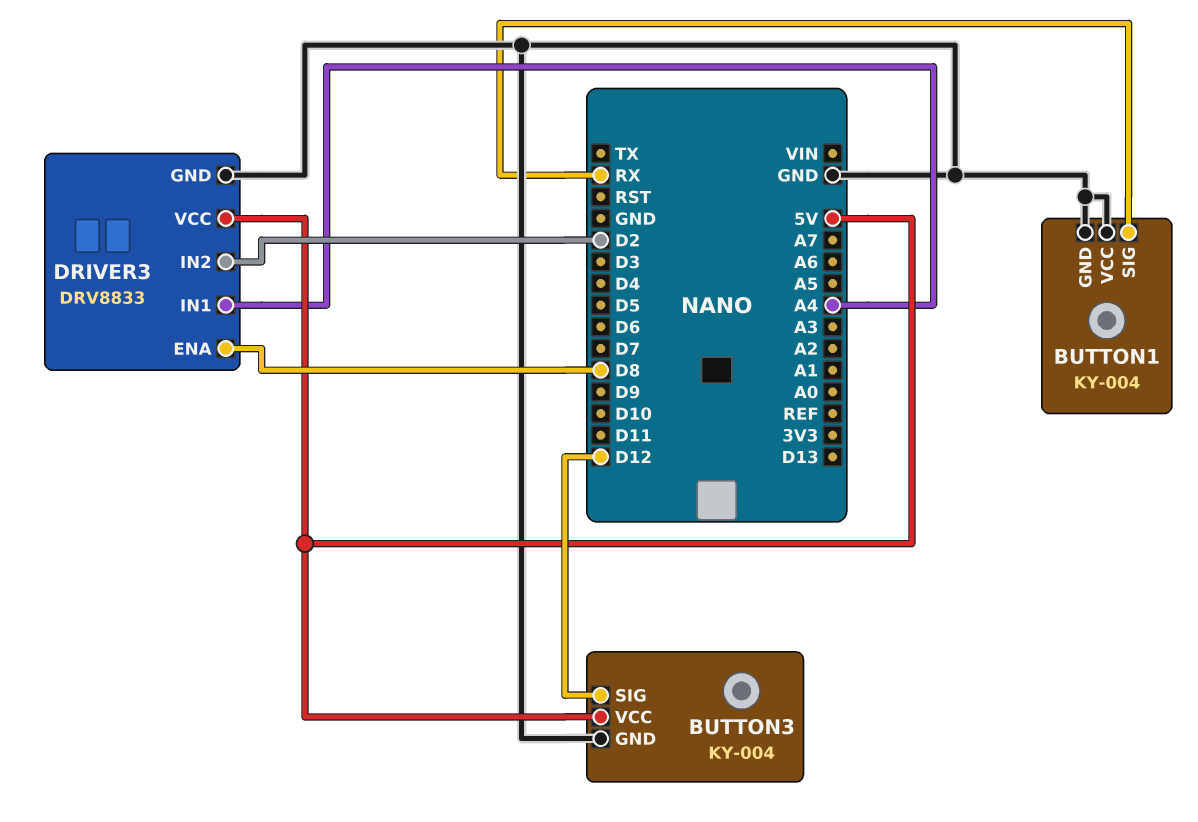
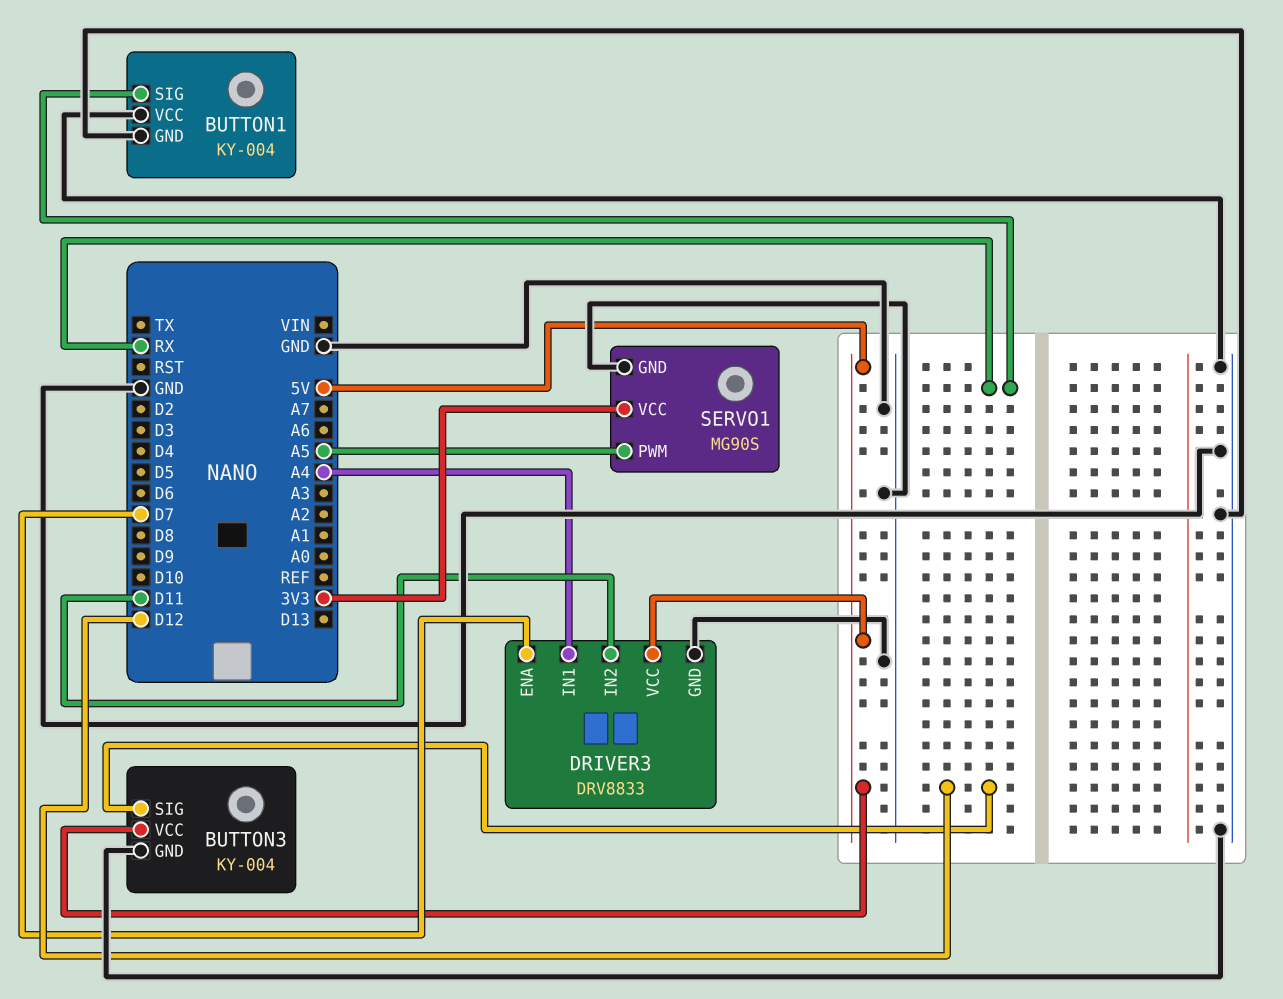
DRIVER3 pin ENA: D8 -> D7
DRIVER3 pin IN2: D2 -> D11
SERVO1: none -> MG90S
SERVO1 pin GND: none -> GND
SERVO1 pin PWM: none -> A5
SERVO1 pin VCC: none -> 3V3

